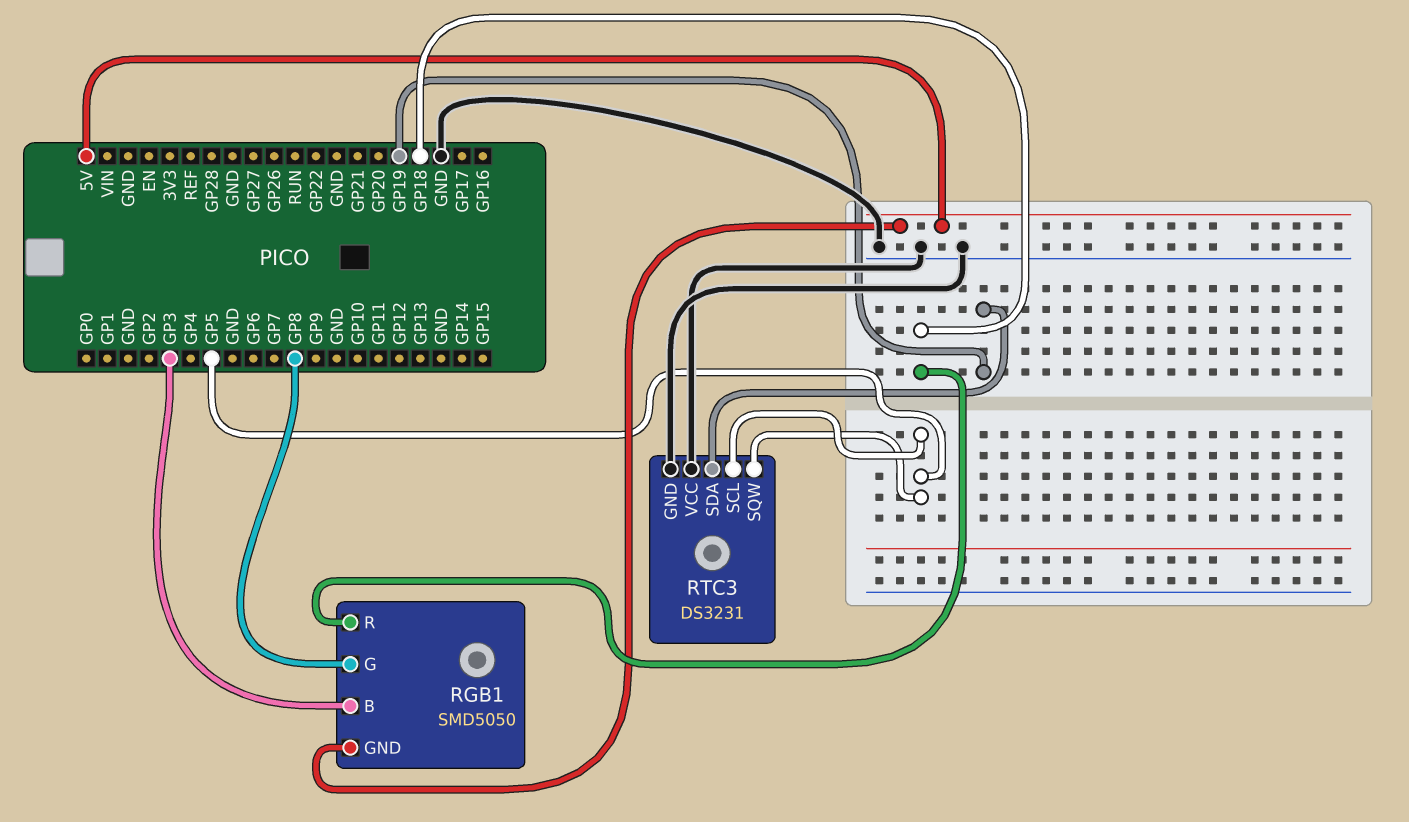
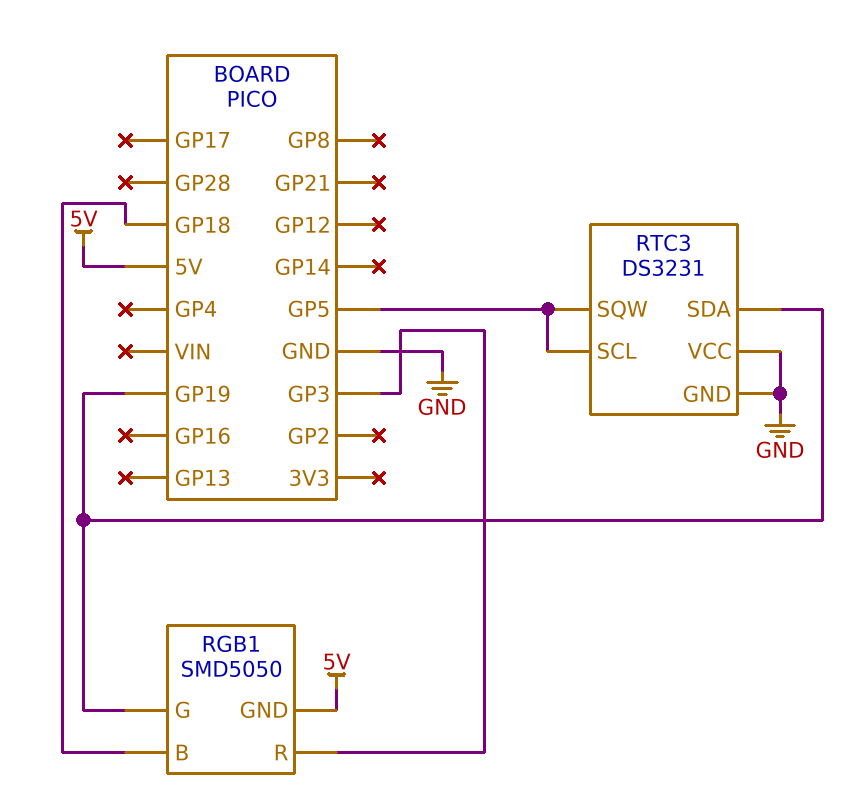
RGB1 pin B: GP3 -> GP18
RGB1 pin G: GP8 -> GP19
RGB1 pin R: GP18 -> GP3

